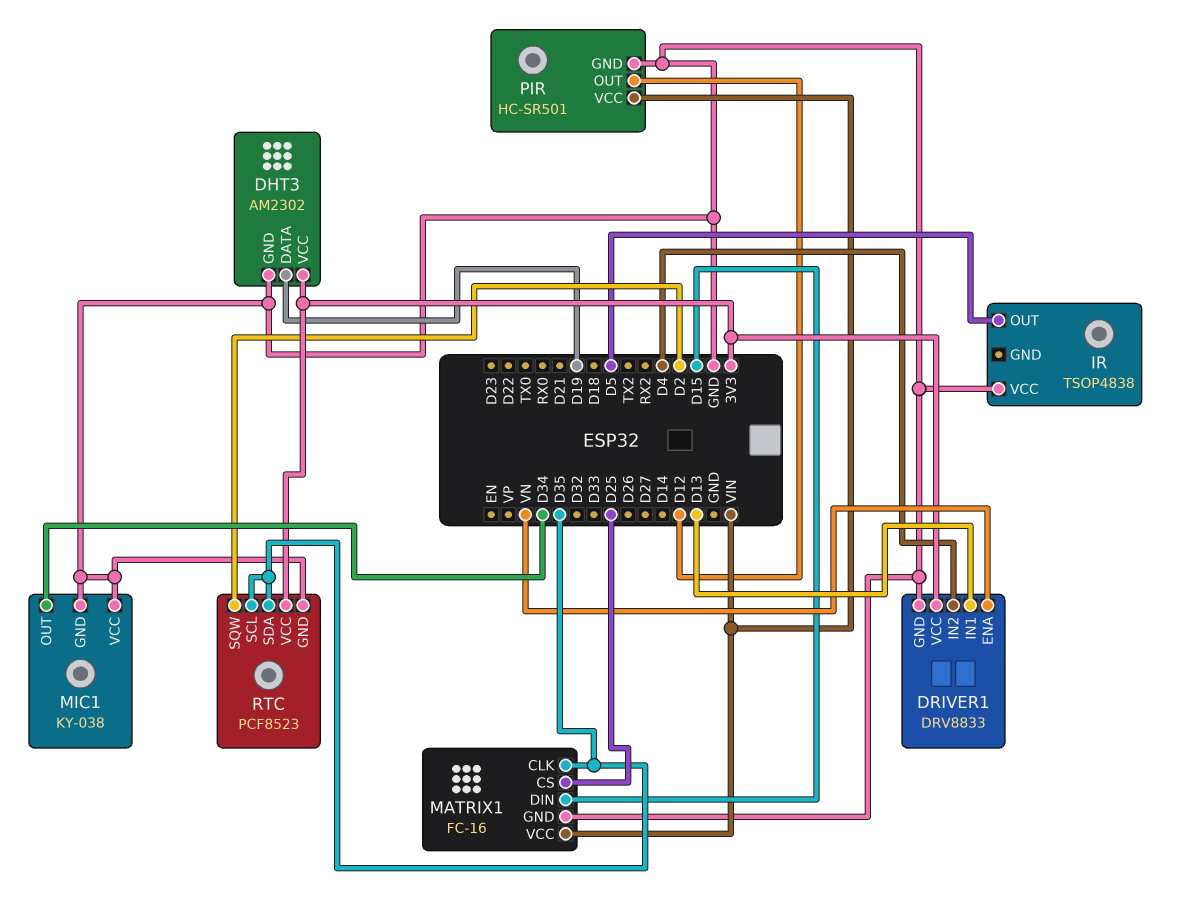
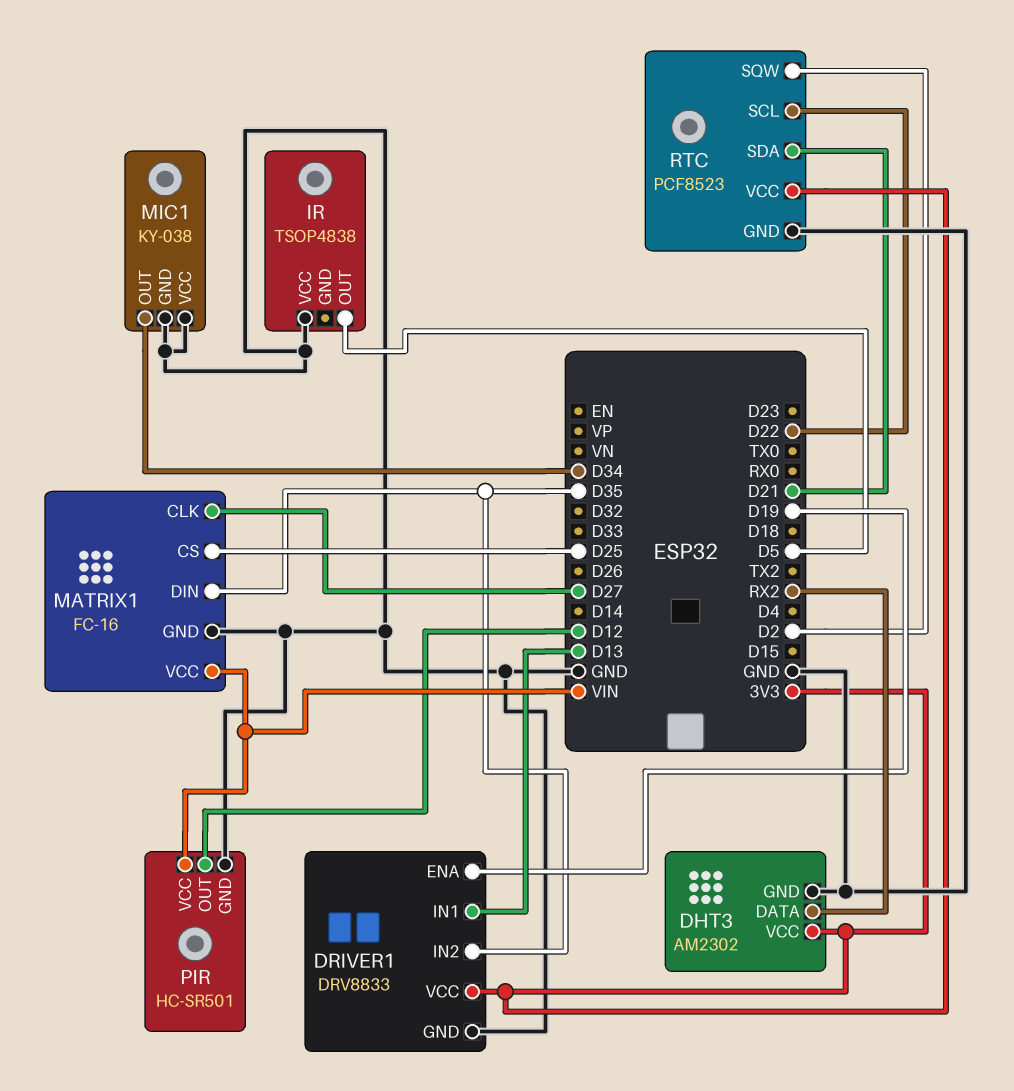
DHT3 pin DATA: D19 -> RX2
DRIVER1 pin ENA: VN -> D19
DRIVER1 pin IN2: D4 -> D35
MATRIX1 pin CLK: D35 -> D27
MATRIX1 pin DIN: D15 -> D35
RTC pin SCL: D35 -> D22
RTC pin SDA: D35 -> D21

